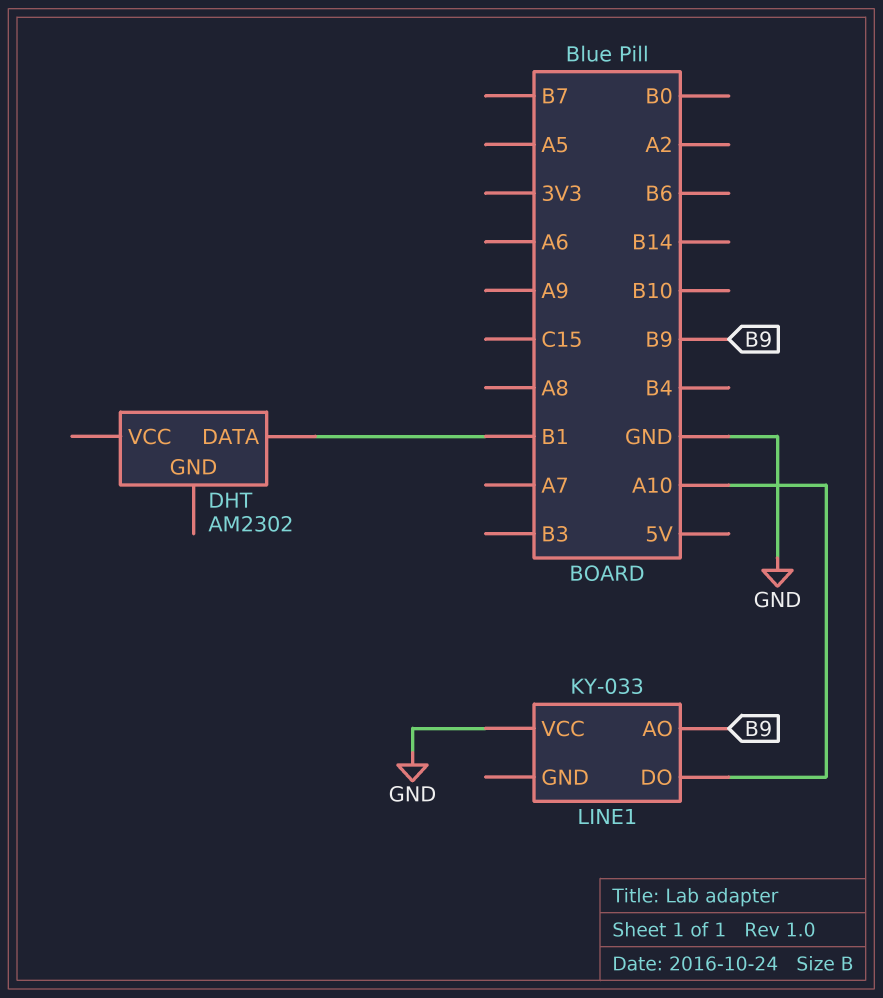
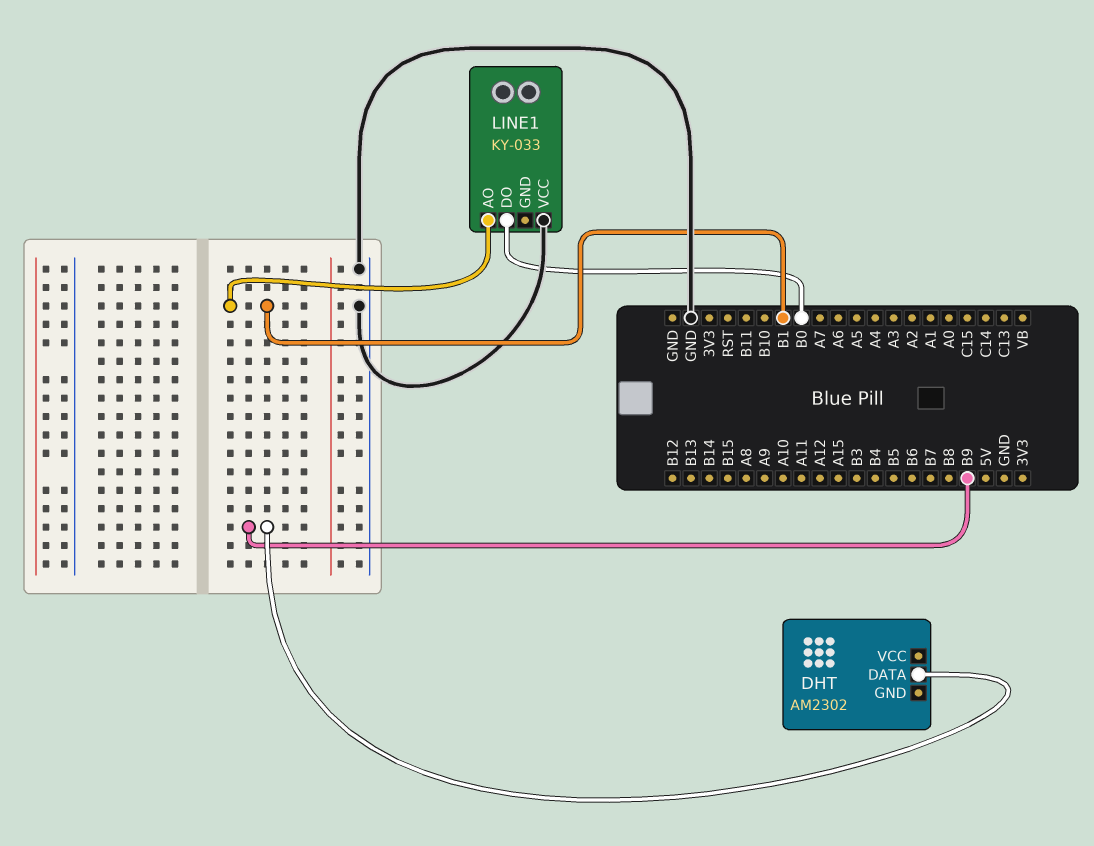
DHT pin DATA: B1 -> B9
LINE1 pin AO: B9 -> B1
LINE1 pin DO: A10 -> B0

